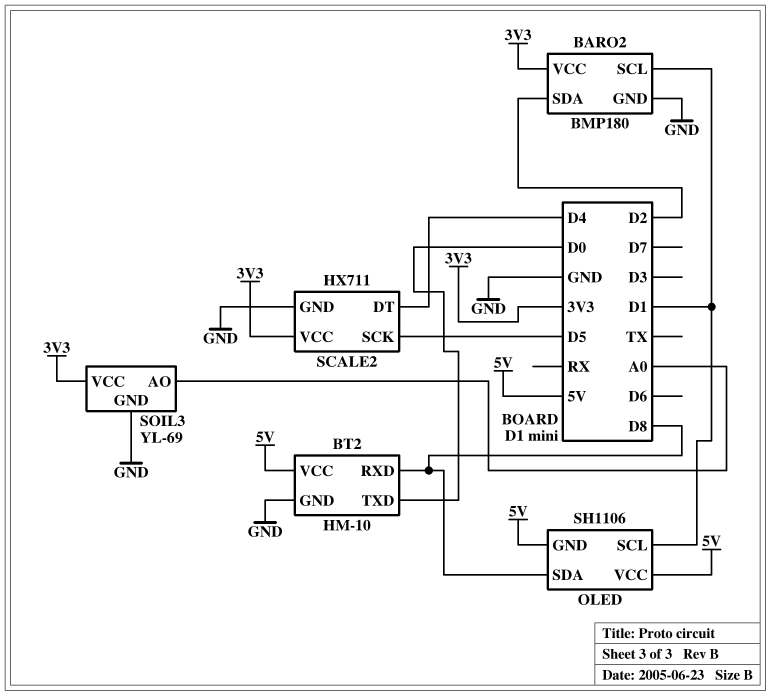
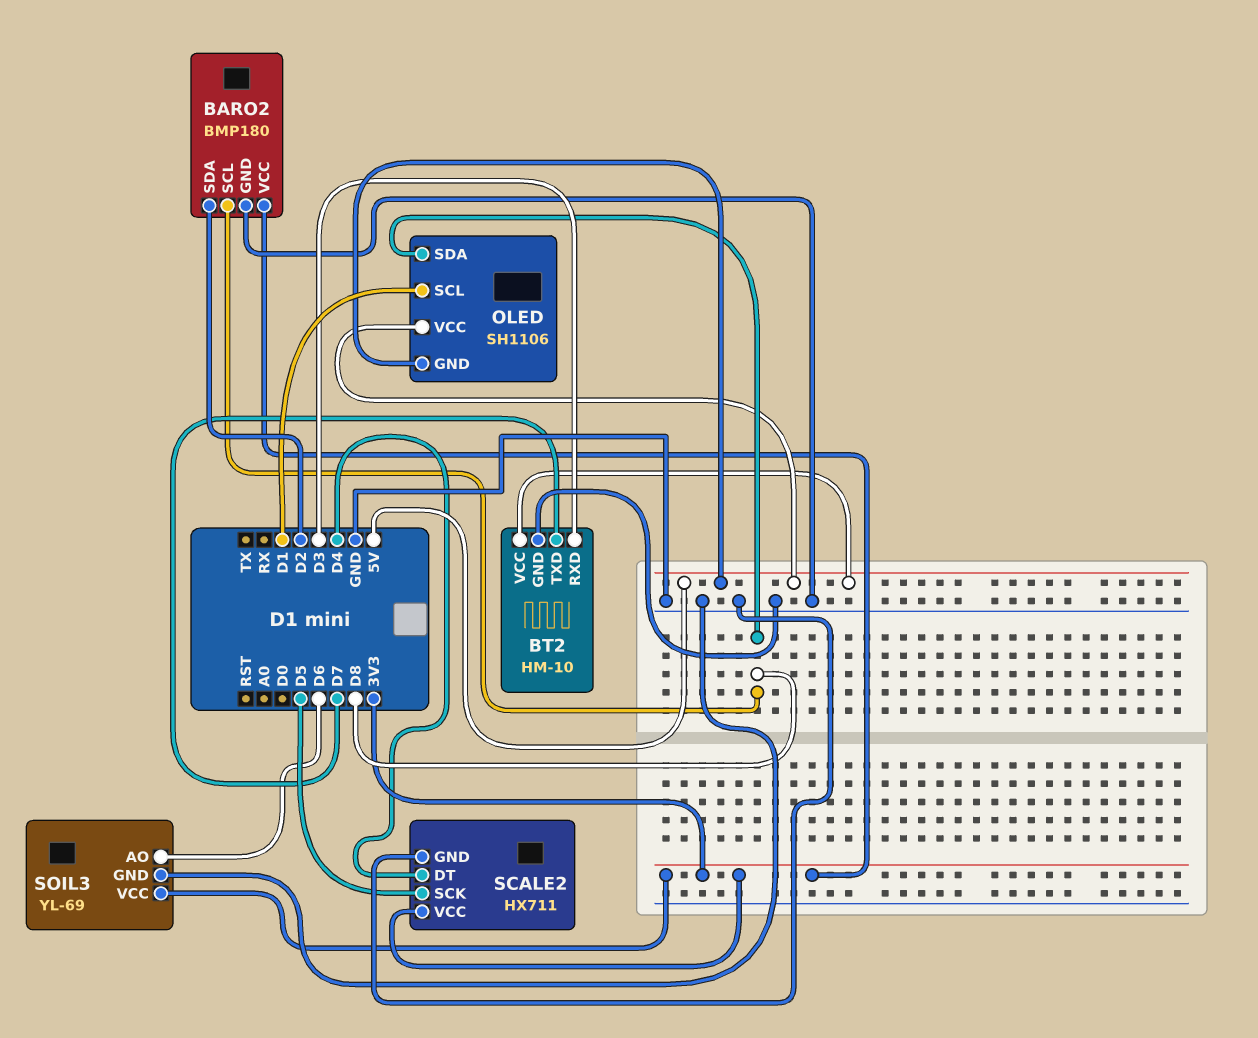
BARO2 pin SCL: D1 -> D8
BT2 pin RXD: D8 -> D3
BT2 pin TXD: D0 -> D7
SOIL3 pin AO: A0 -> D6

